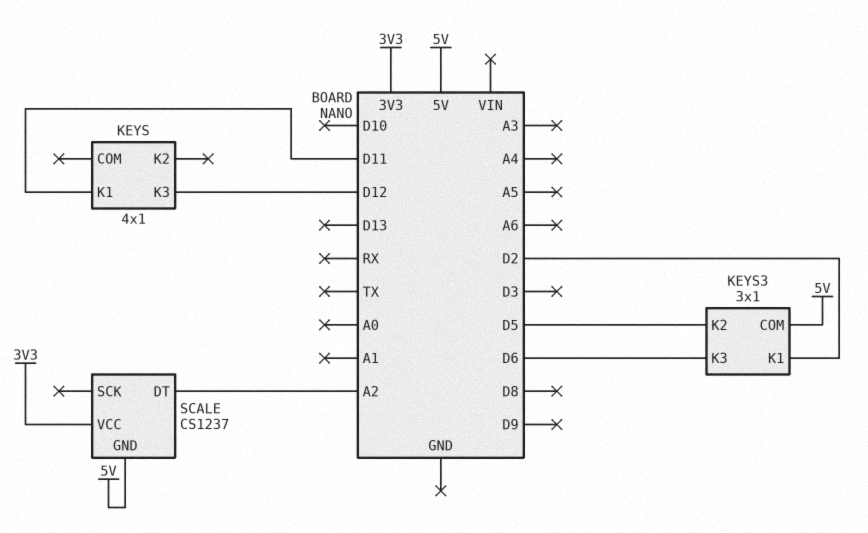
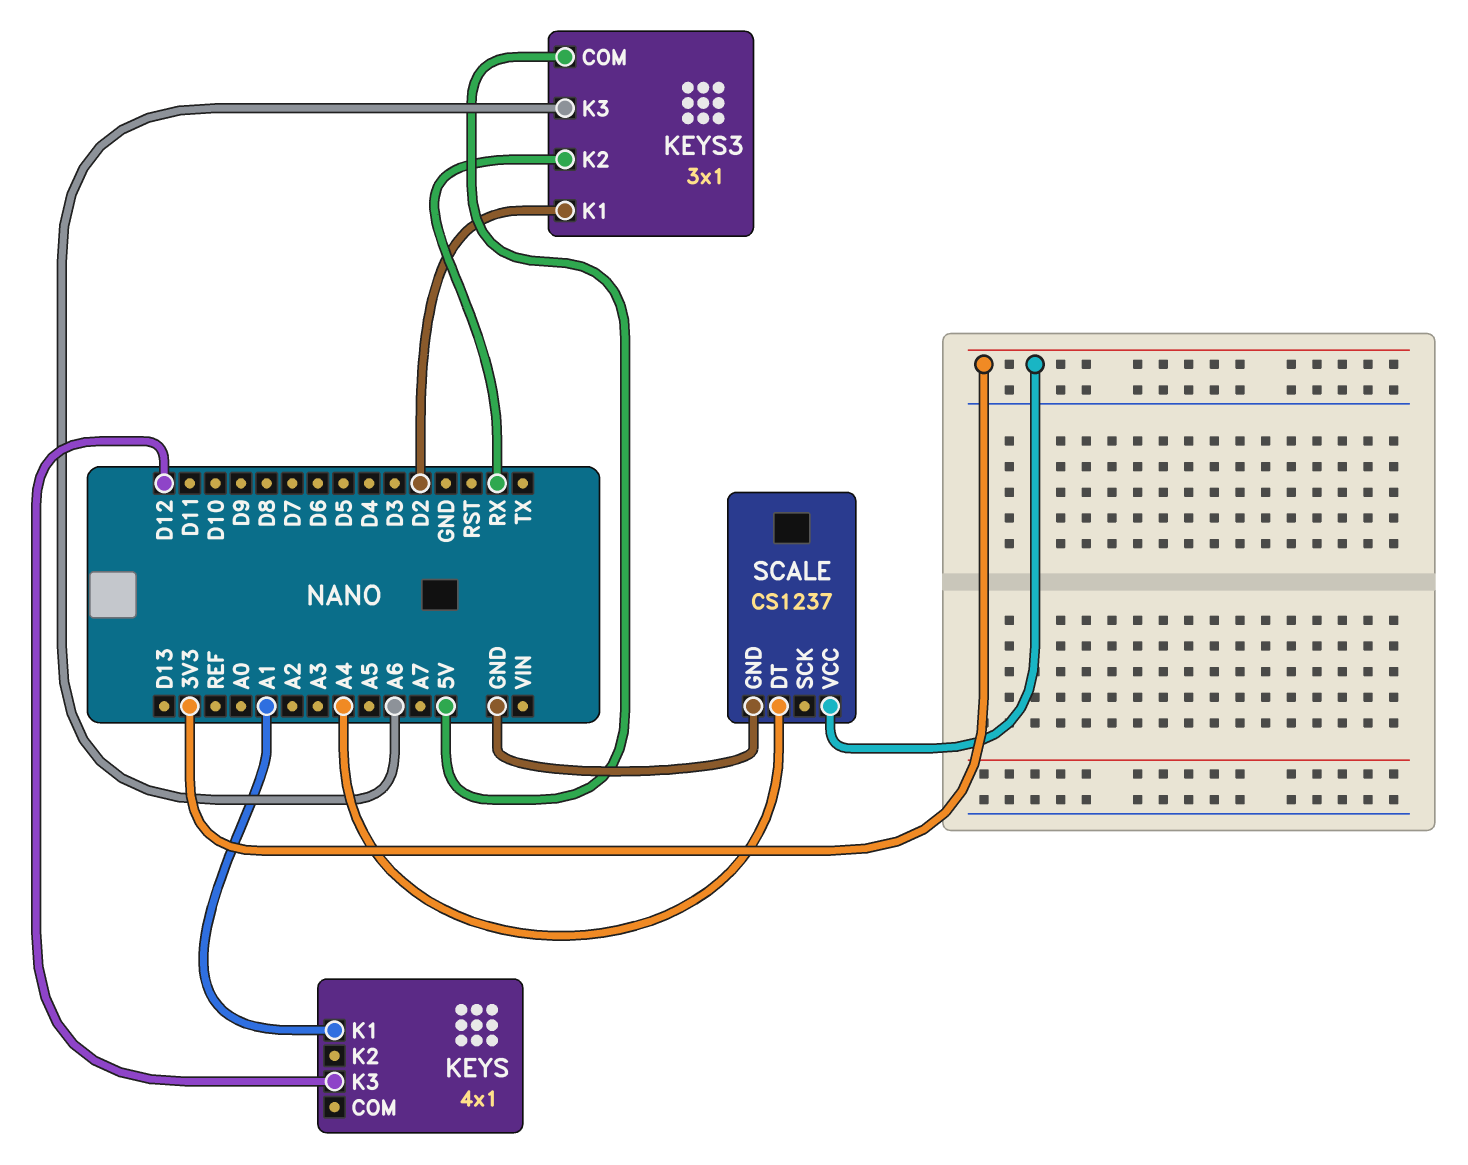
KEYS pin K1: D11 -> A1
KEYS3 pin K2: D5 -> RX
KEYS3 pin K3: D6 -> A6
SCALE pin DT: A2 -> A4
SCALE pin GND: 5V -> GND

